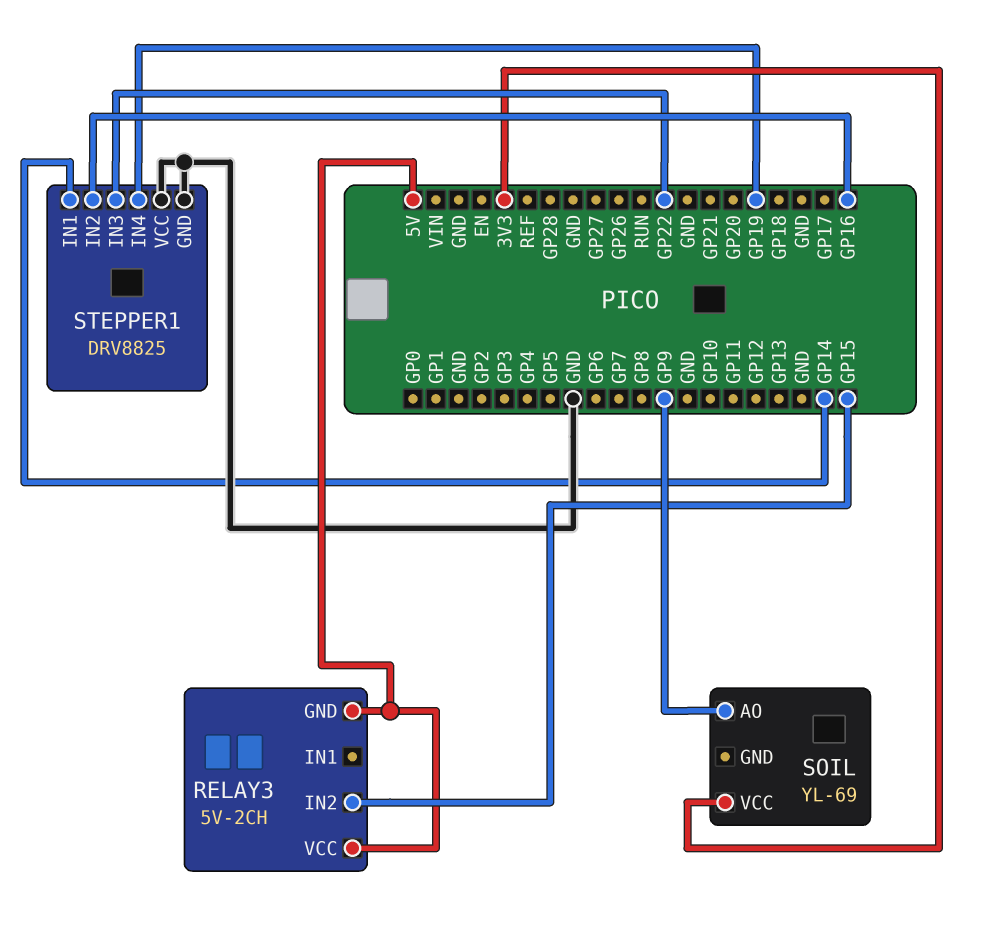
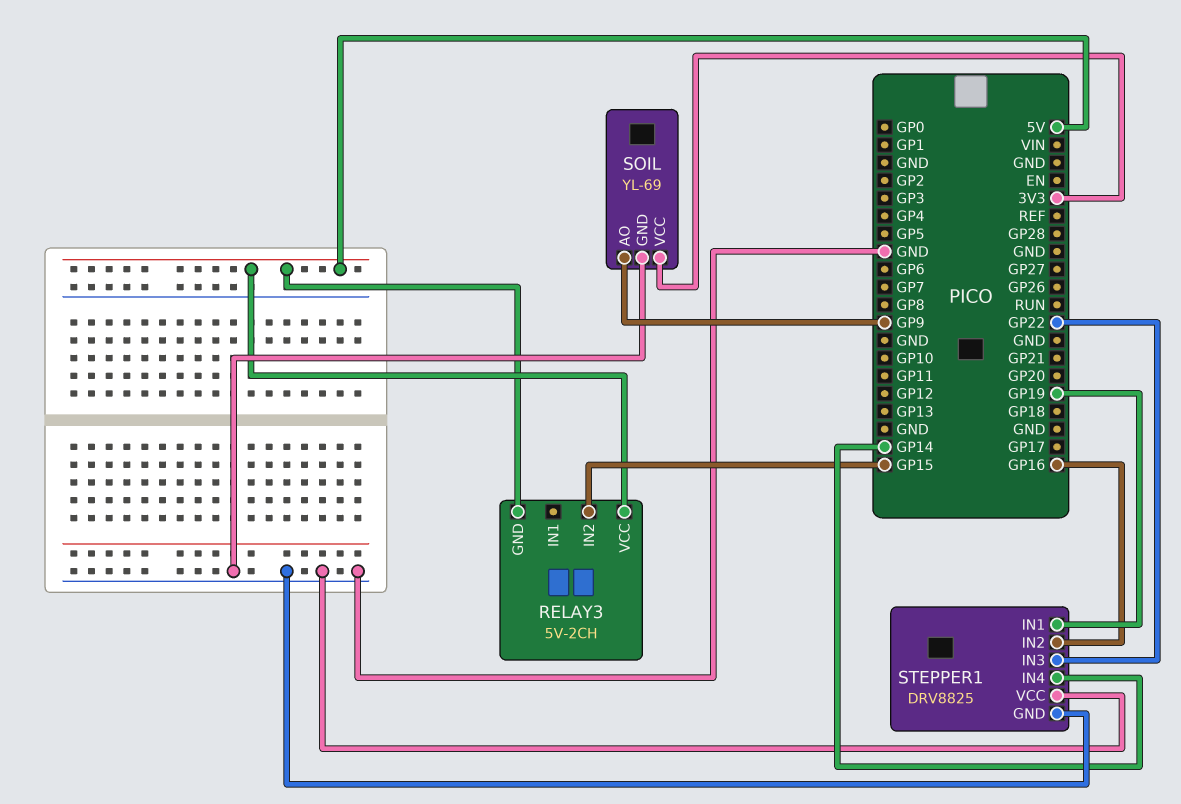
SOIL pin GND: none -> GND
STEPPER1 pin IN1: GP14 -> GP19
STEPPER1 pin IN4: GP19 -> GP14

